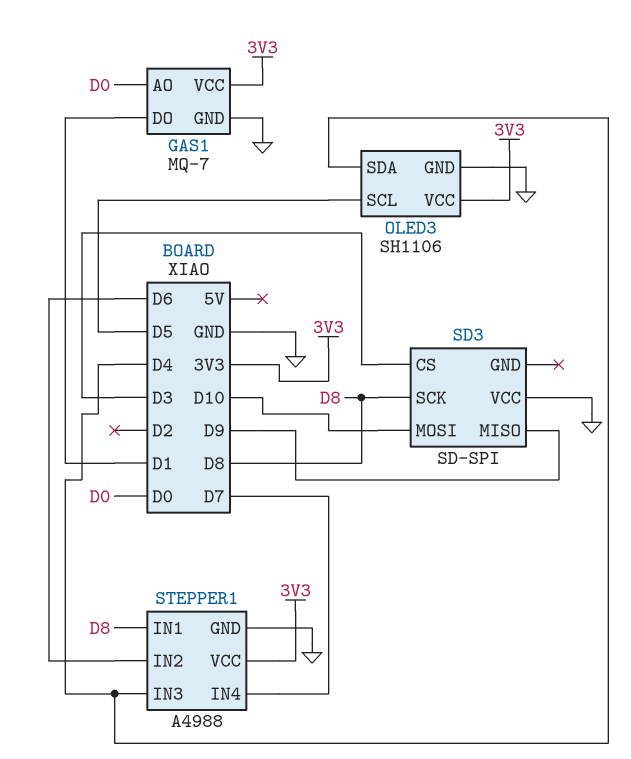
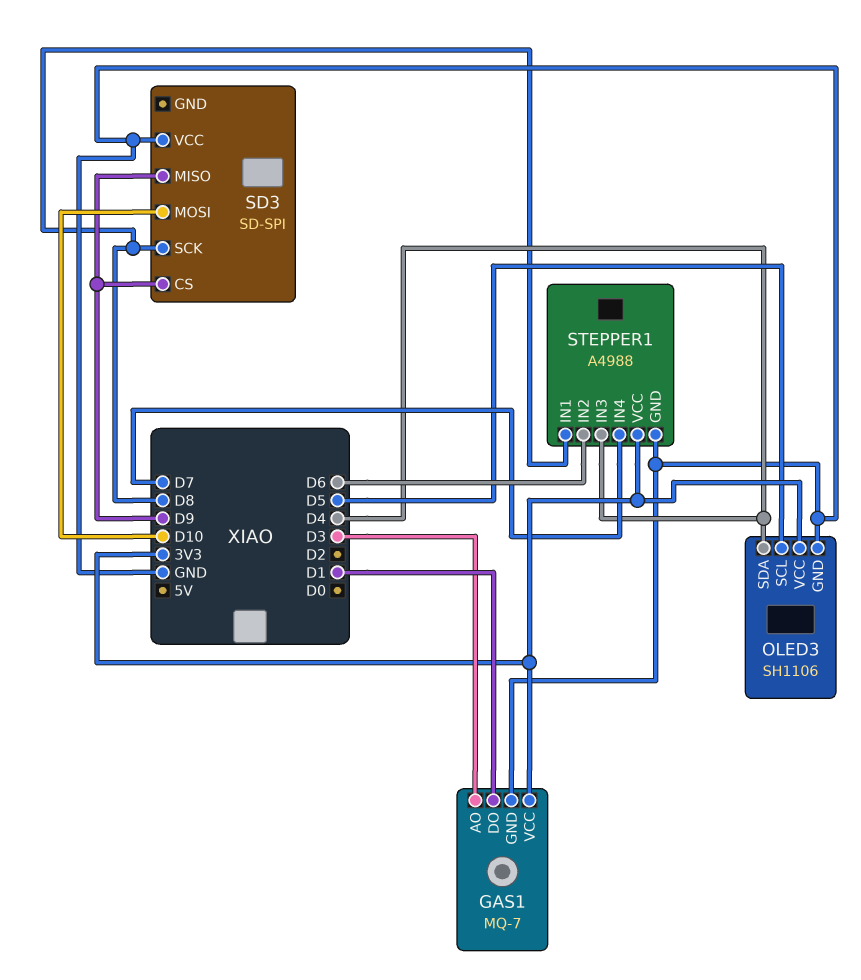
GAS1 pin AO: D0 -> D3
SD3 pin CS: D3 -> D9

